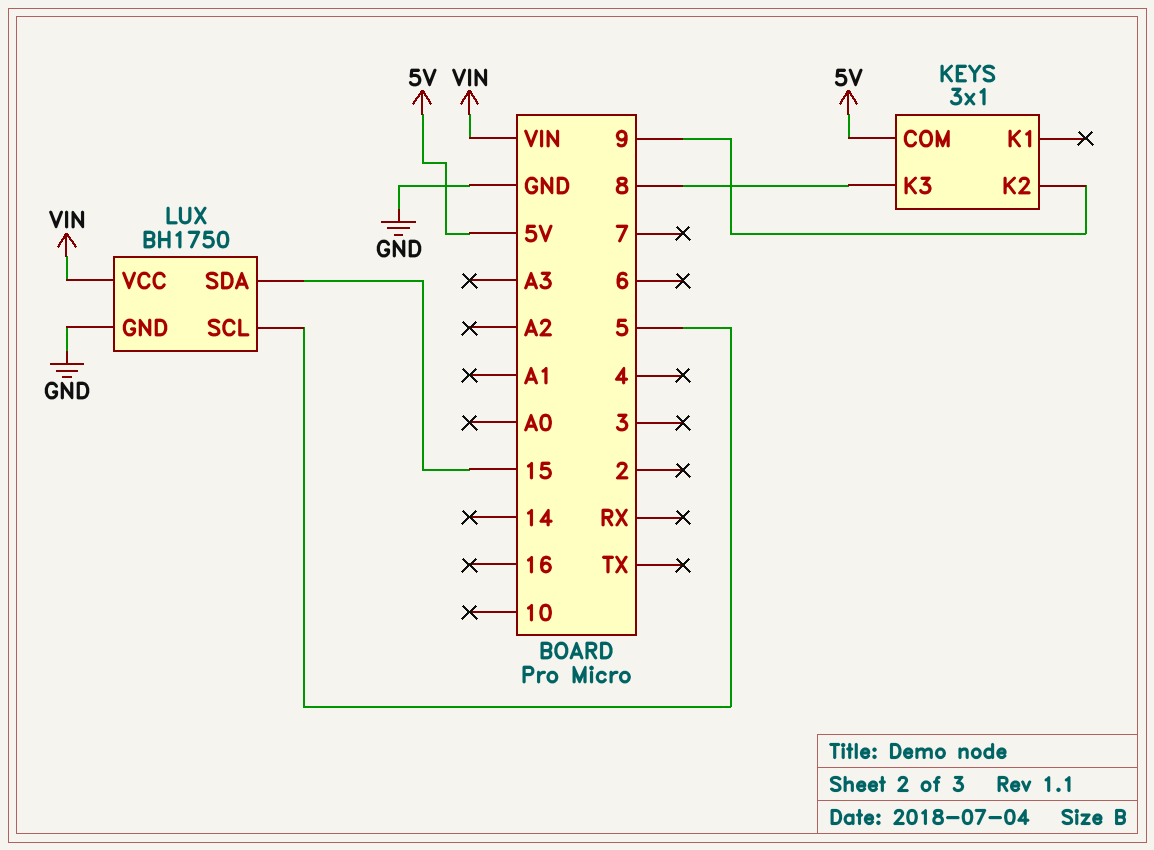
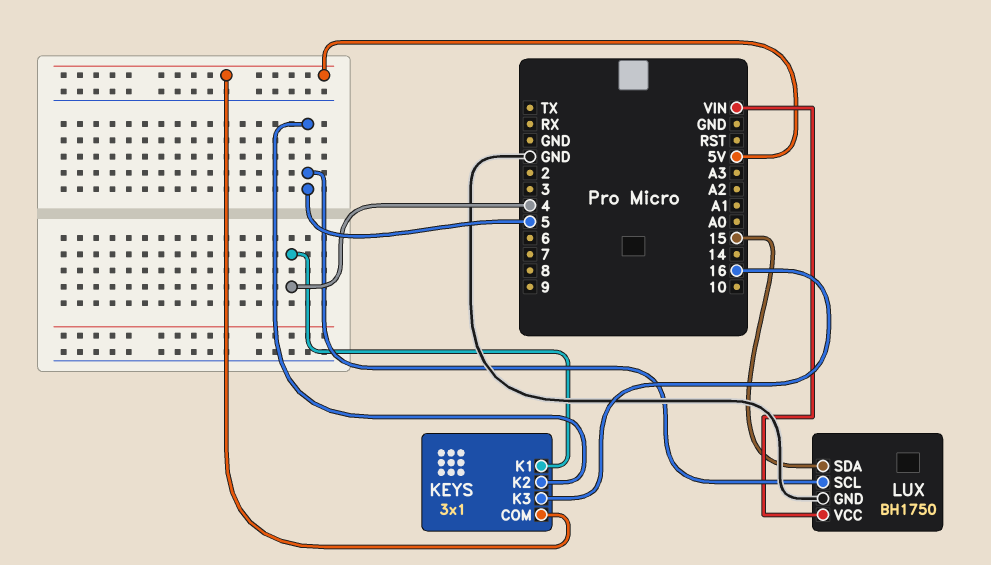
KEYS pin K1: none -> 4
KEYS pin K2: 9 -> 5
KEYS pin K3: 8 -> 16

